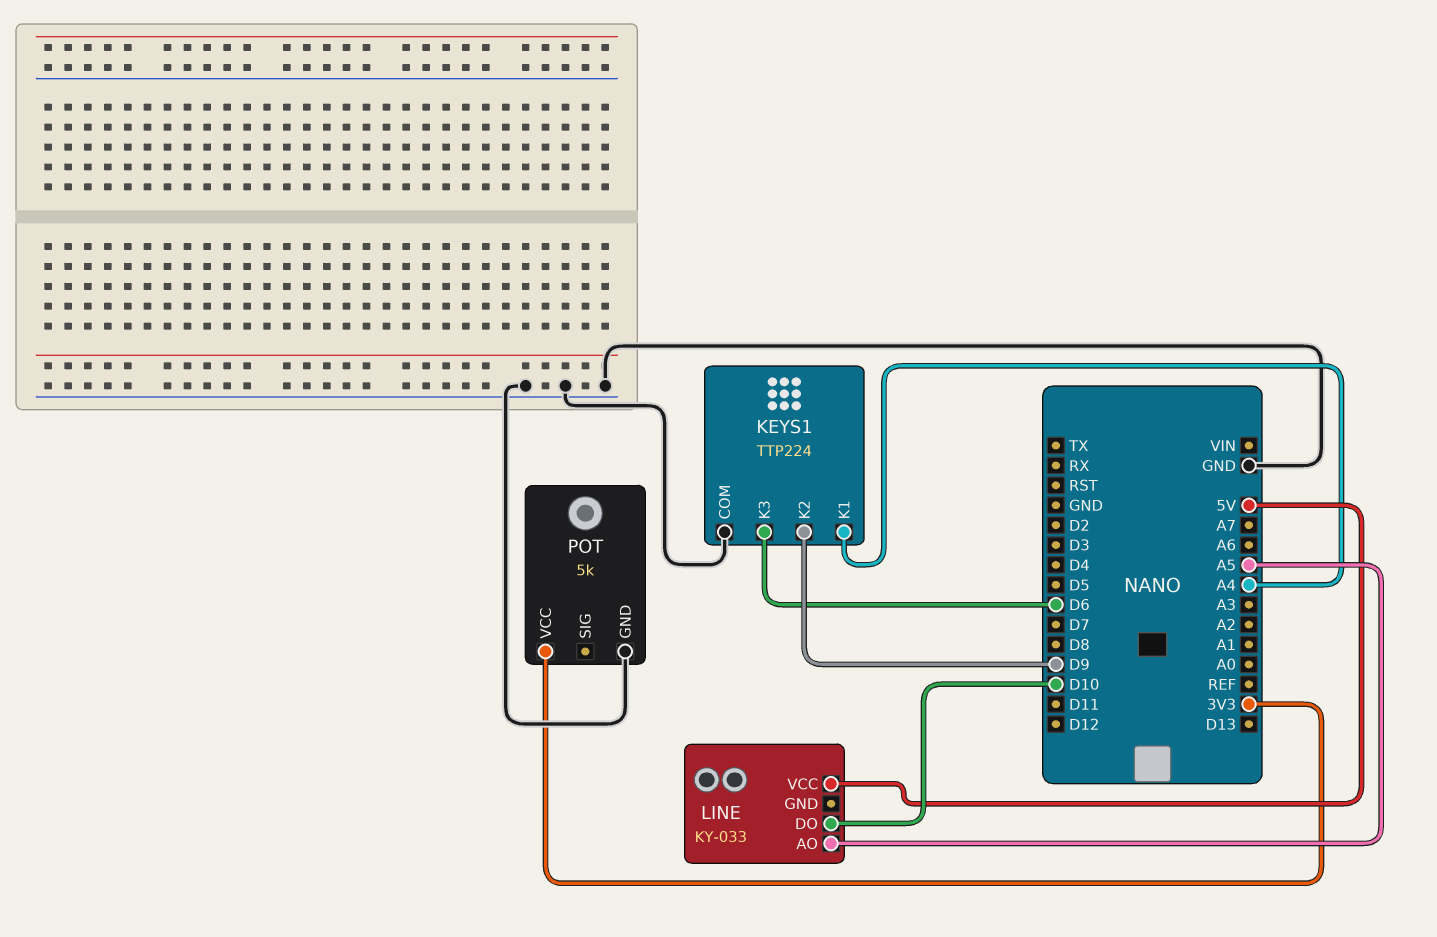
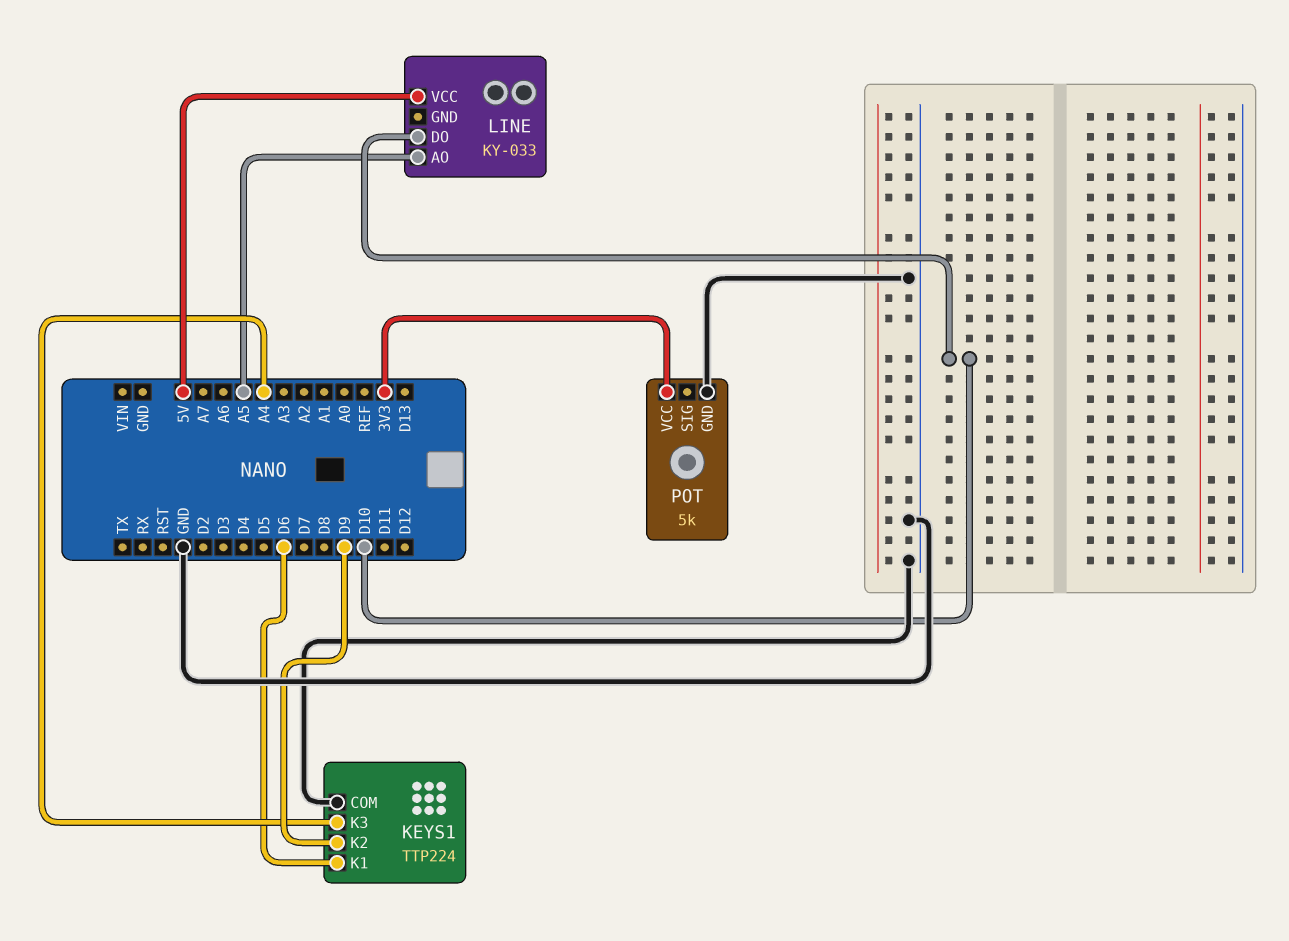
KEYS1 pin K1: A4 -> D6
KEYS1 pin K3: D6 -> A4

